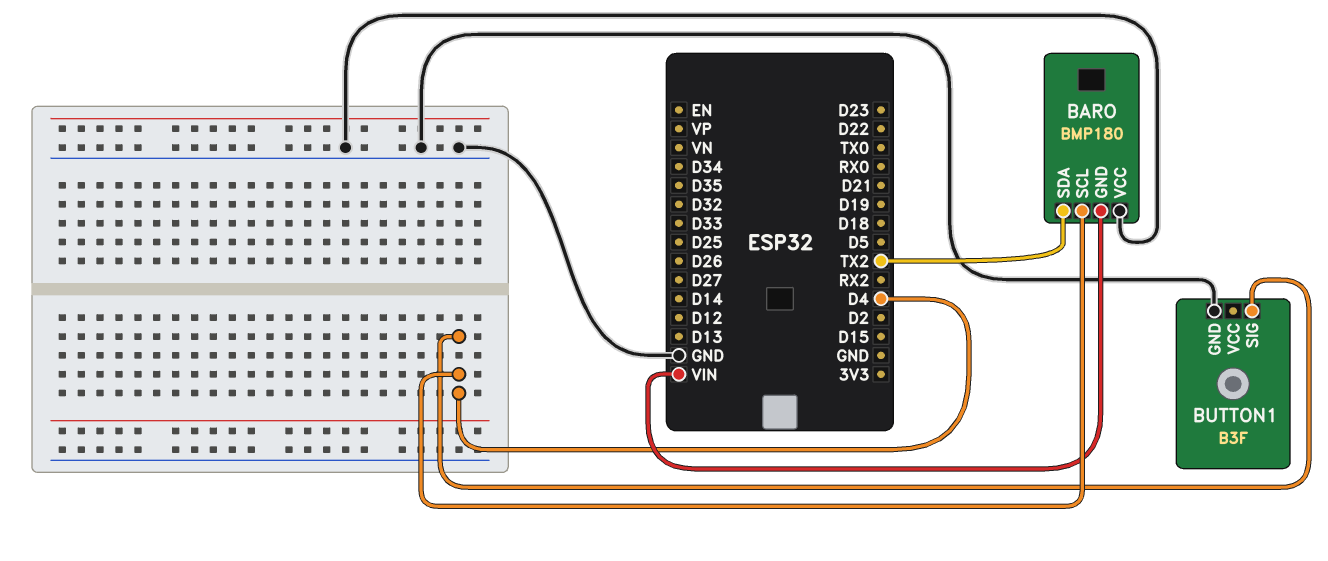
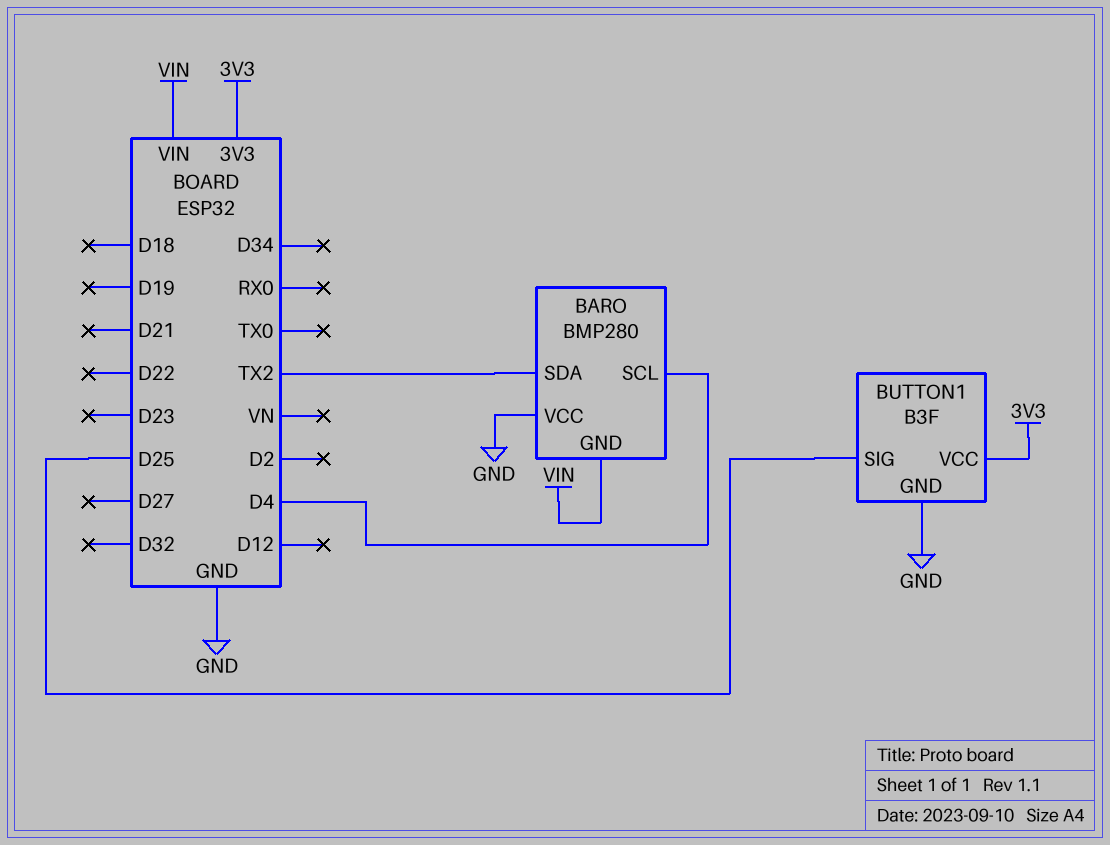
BARO: BMP180 -> BMP280
BUTTON1 pin SIG: D4 -> D25
BUTTON1 pin VCC: none -> 3V3

